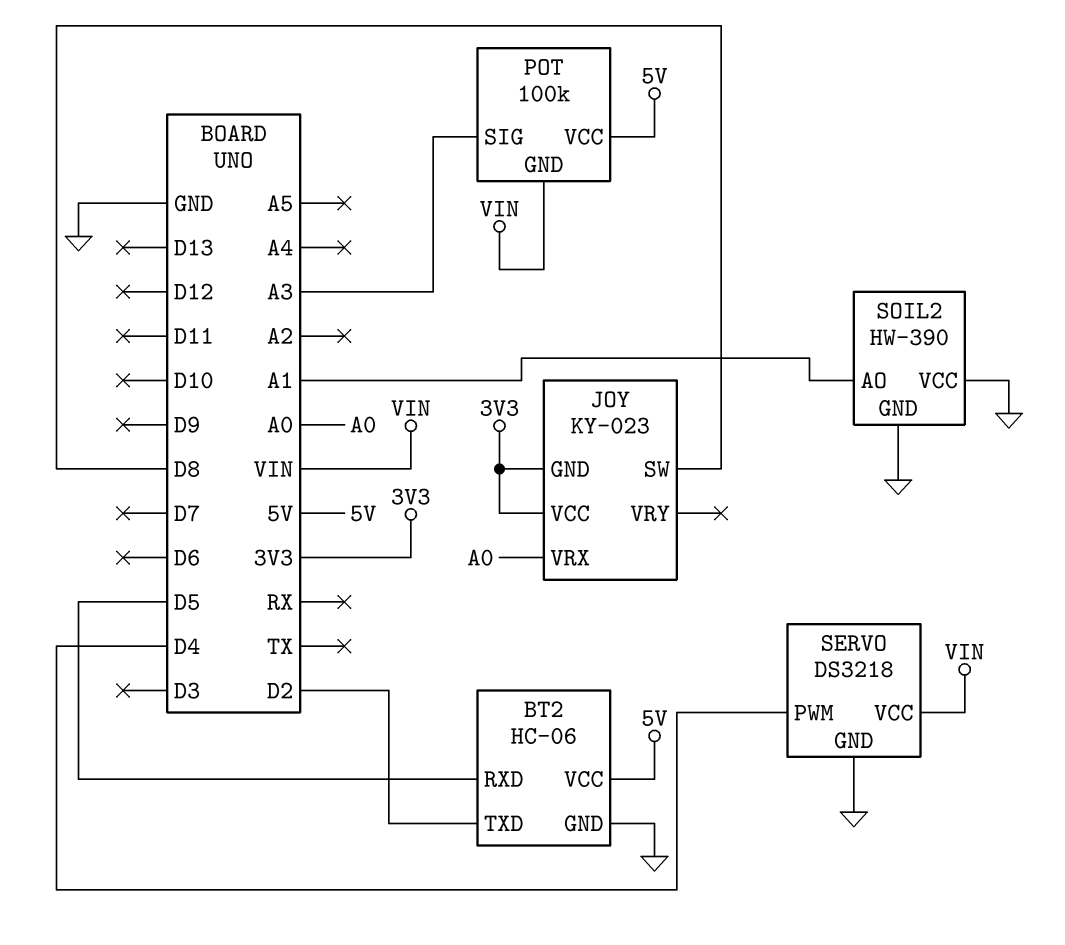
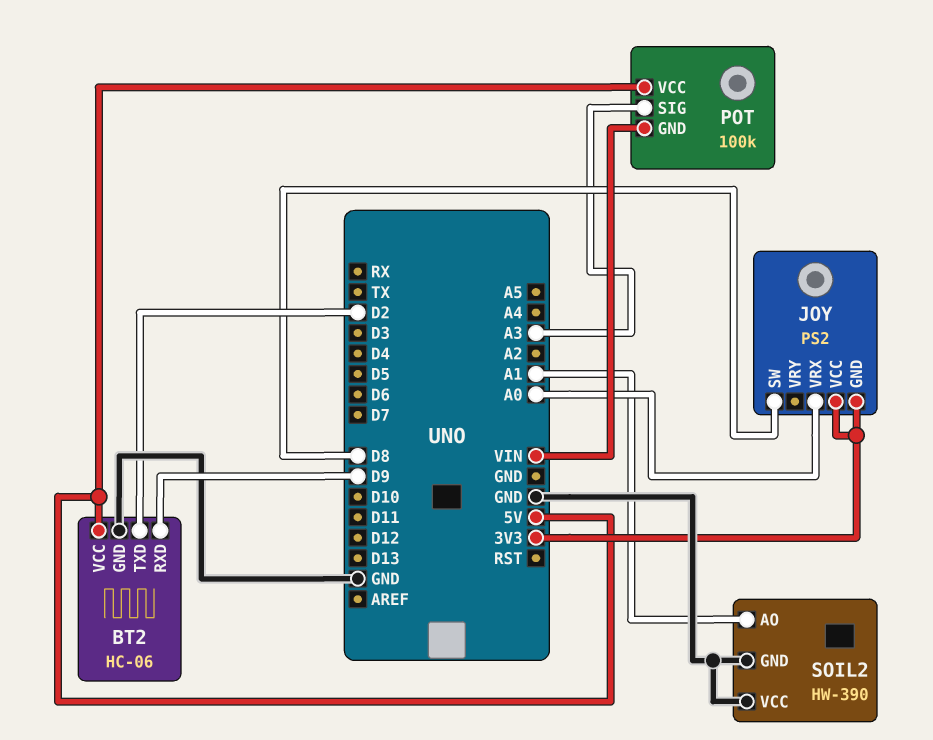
BT2 pin RXD: D5 -> D9
JOY: KY-023 -> PS2
SERVO: DS3218 -> none
SERVO pin GND: GND -> none
SERVO pin PWM: D4 -> none
SERVO pin VCC: VIN -> none

